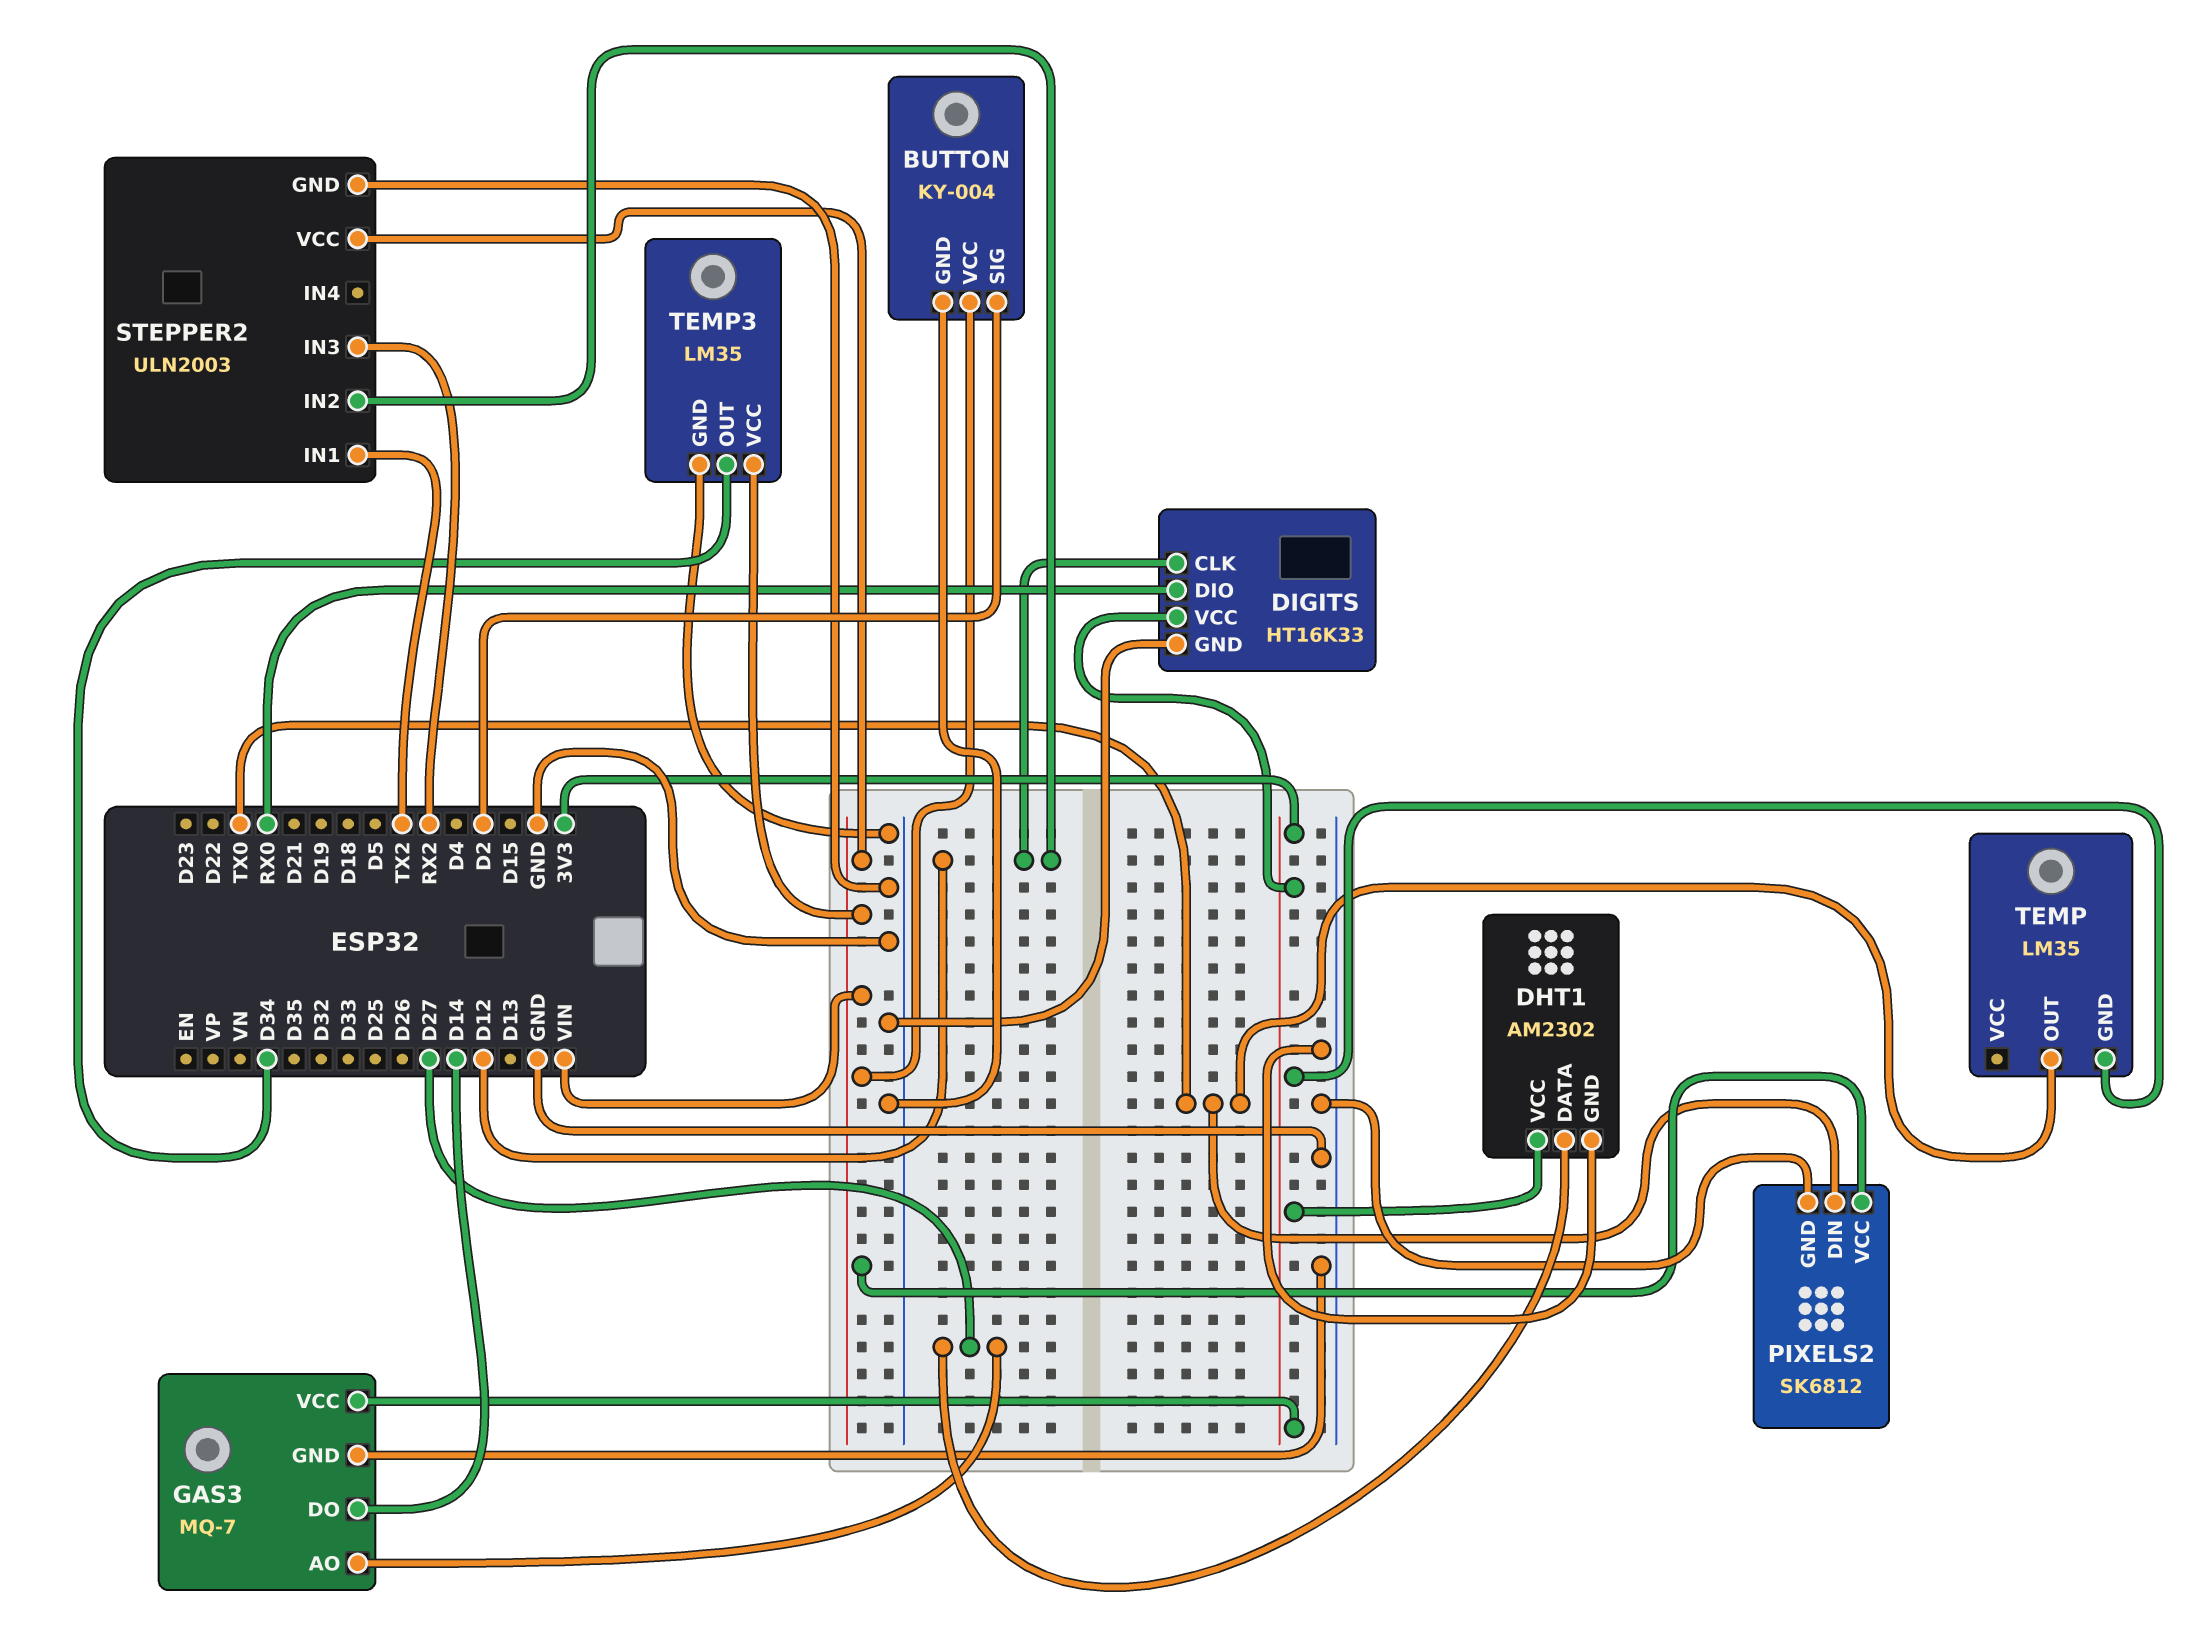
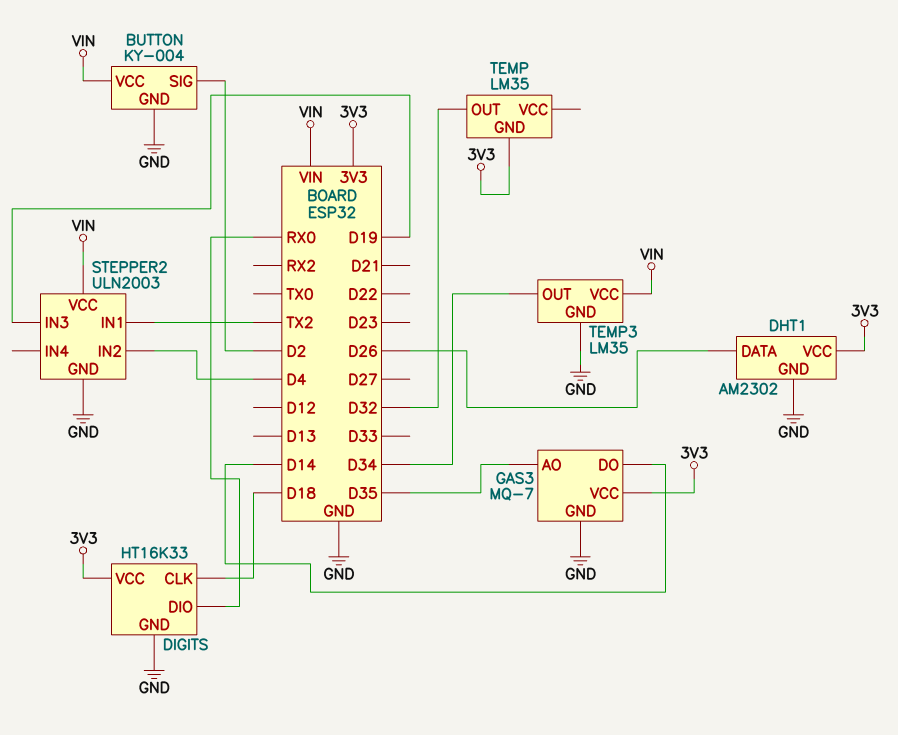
DHT1 pin DATA: D27 -> D26
DIGITS pin CLK: D12 -> D18
GAS3 pin AO: D27 -> D35
PIXELS2: SK6812 -> none
PIXELS2 pin DIN: TX0 -> none
PIXELS2 pin GND: GND -> none
PIXELS2 pin VCC: VIN -> none
STEPPER2 pin IN2: D12 -> D4
STEPPER2 pin IN3: RX2 -> D19
TEMP pin OUT: TX0 -> D32

